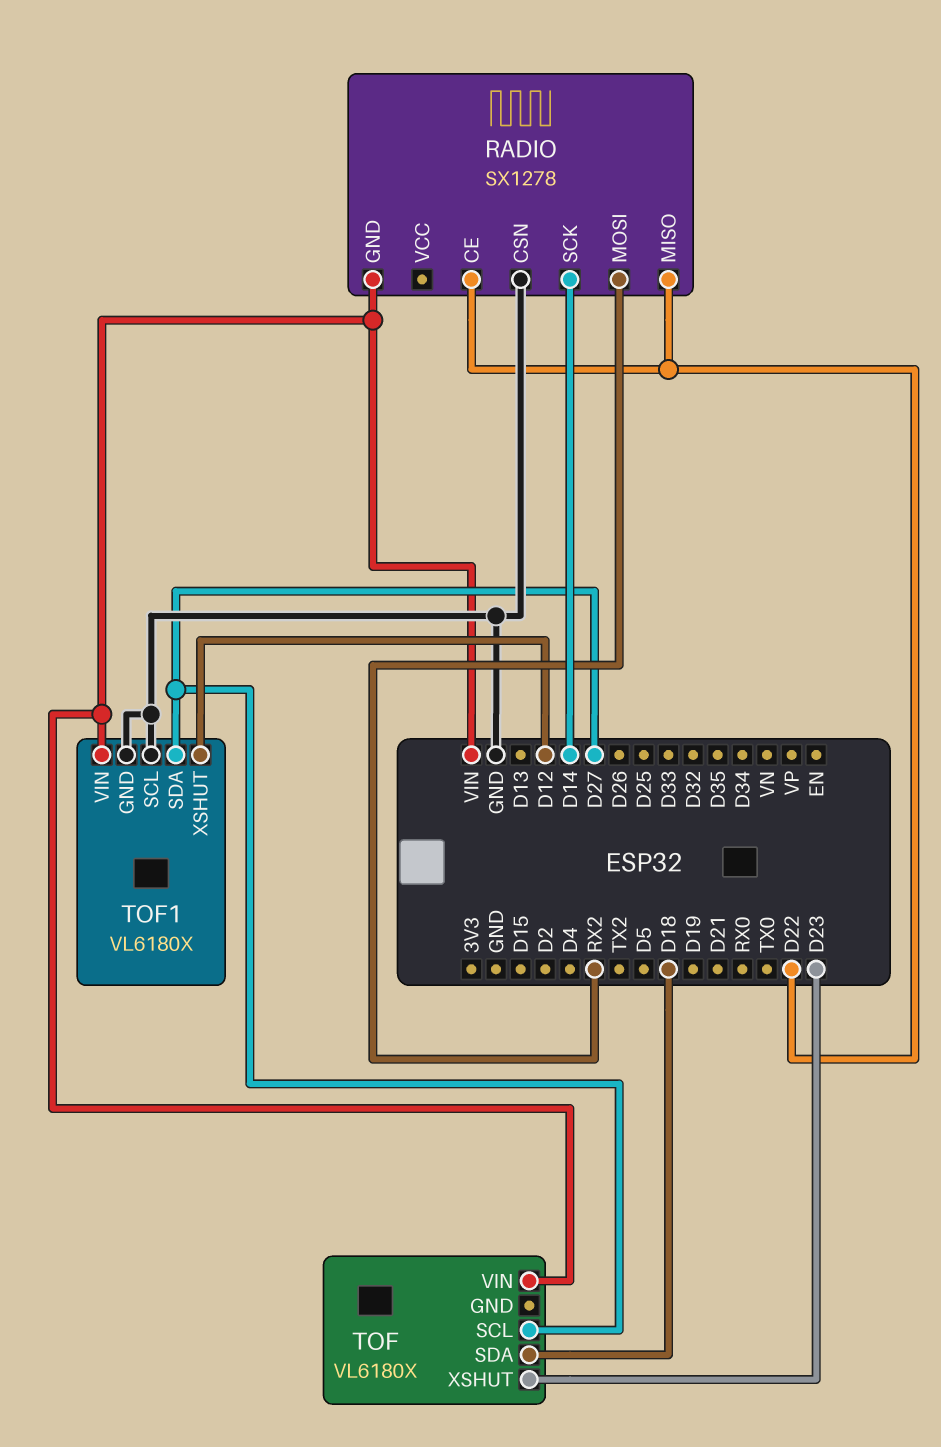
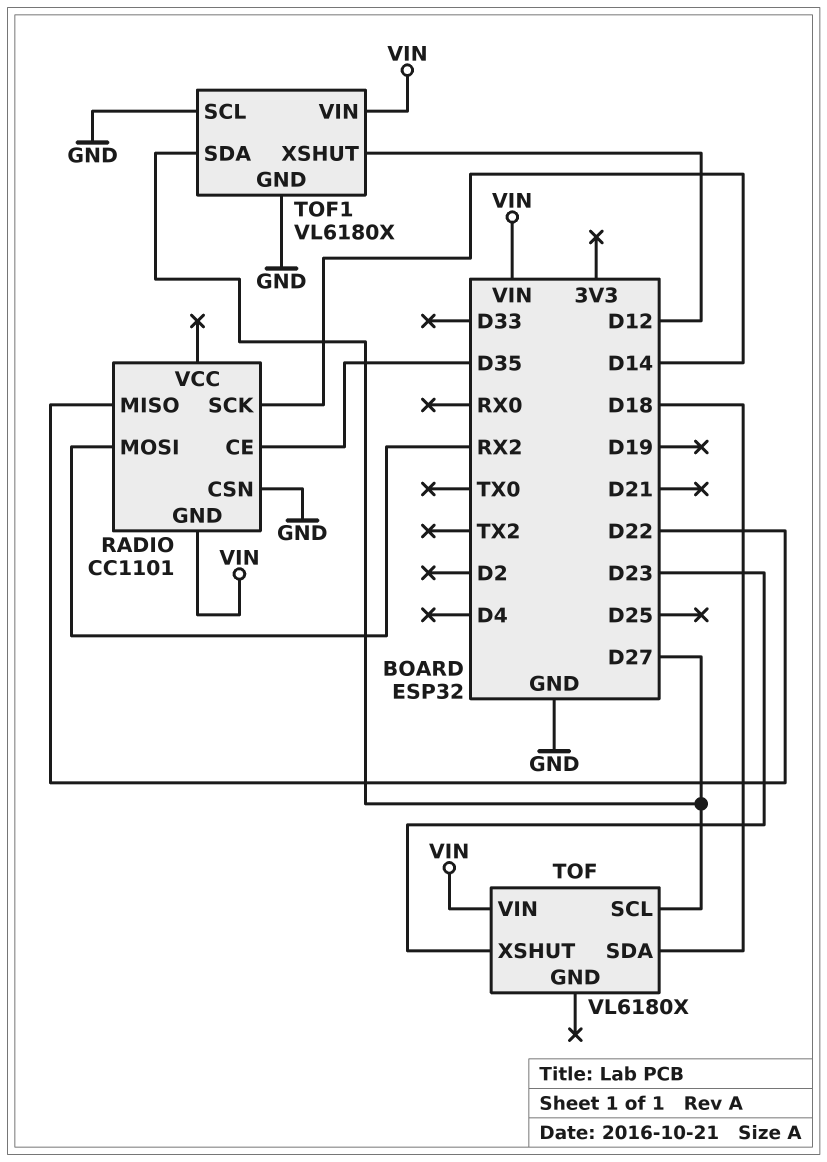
RADIO: SX1278 -> CC1101
RADIO pin CE: D22 -> D35

